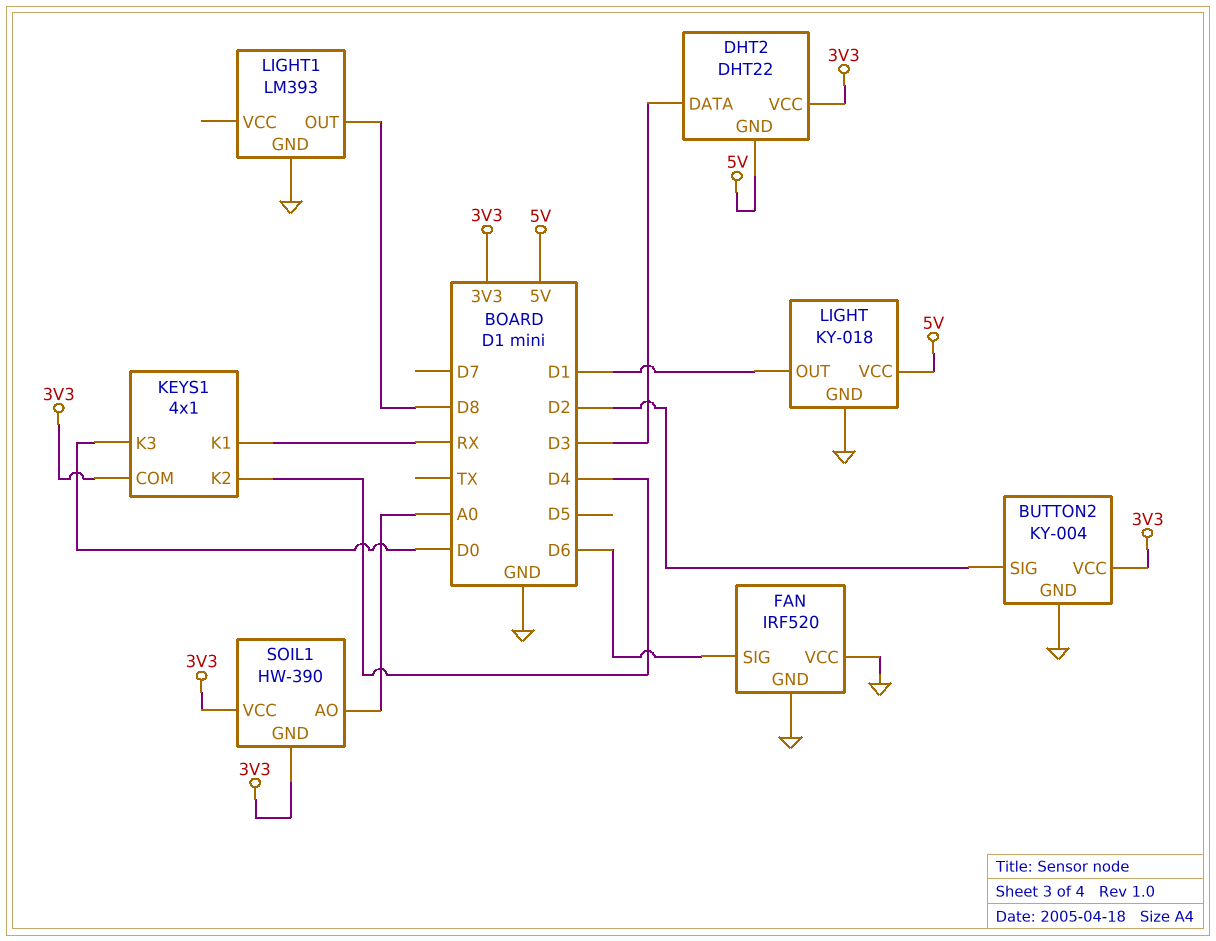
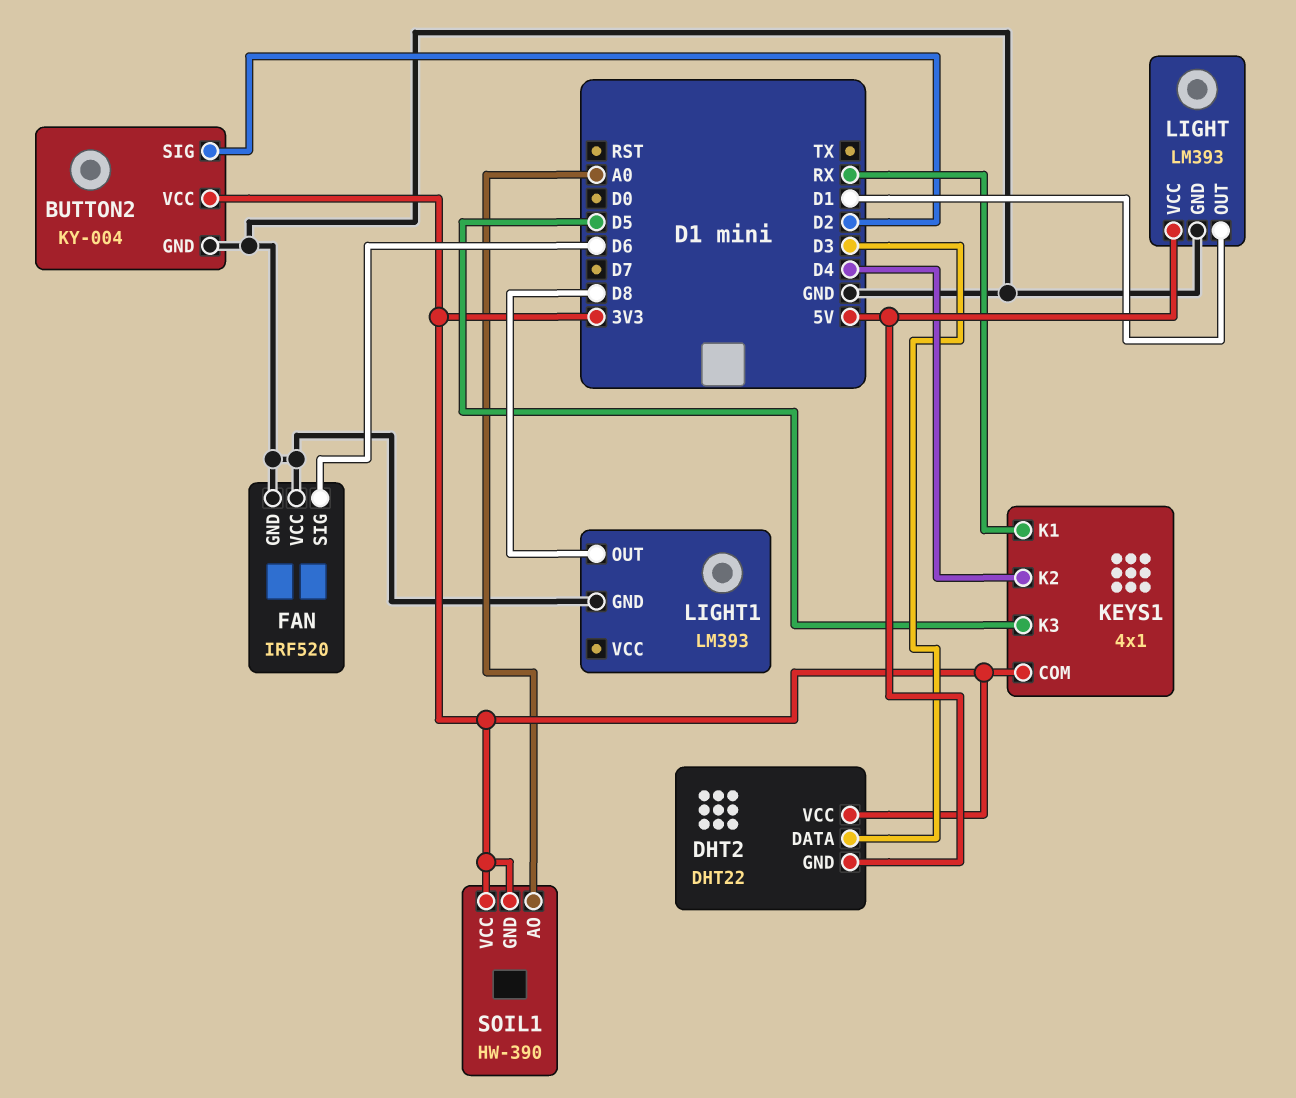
KEYS1 pin K3: D0 -> D5
LIGHT: KY-018 -> LM393

